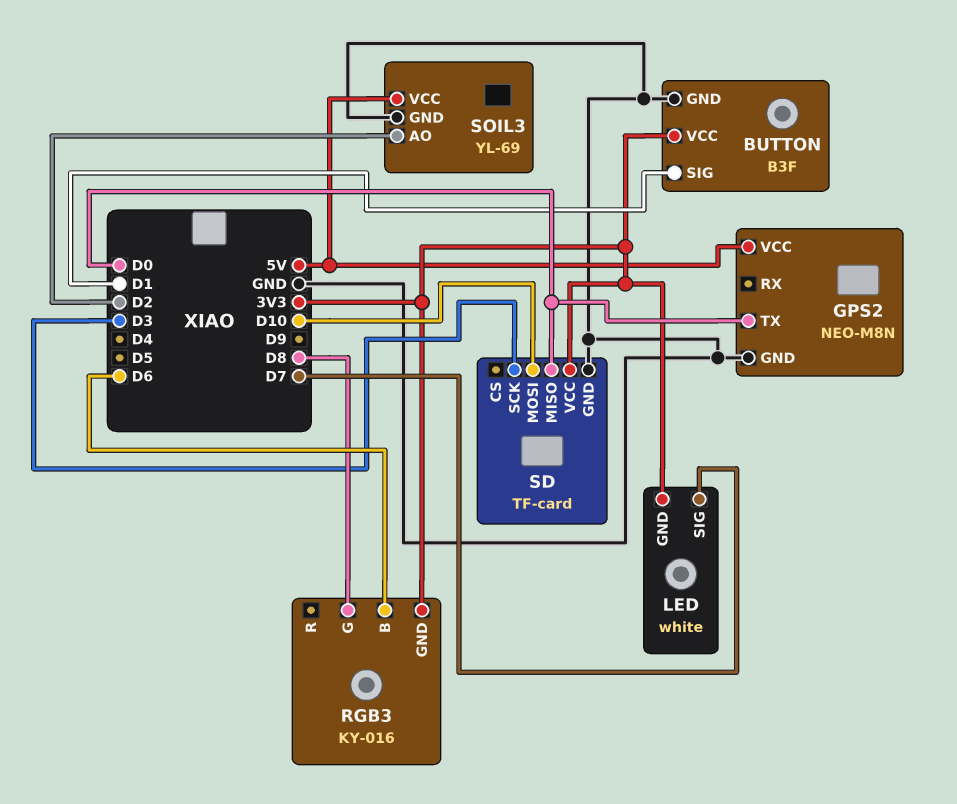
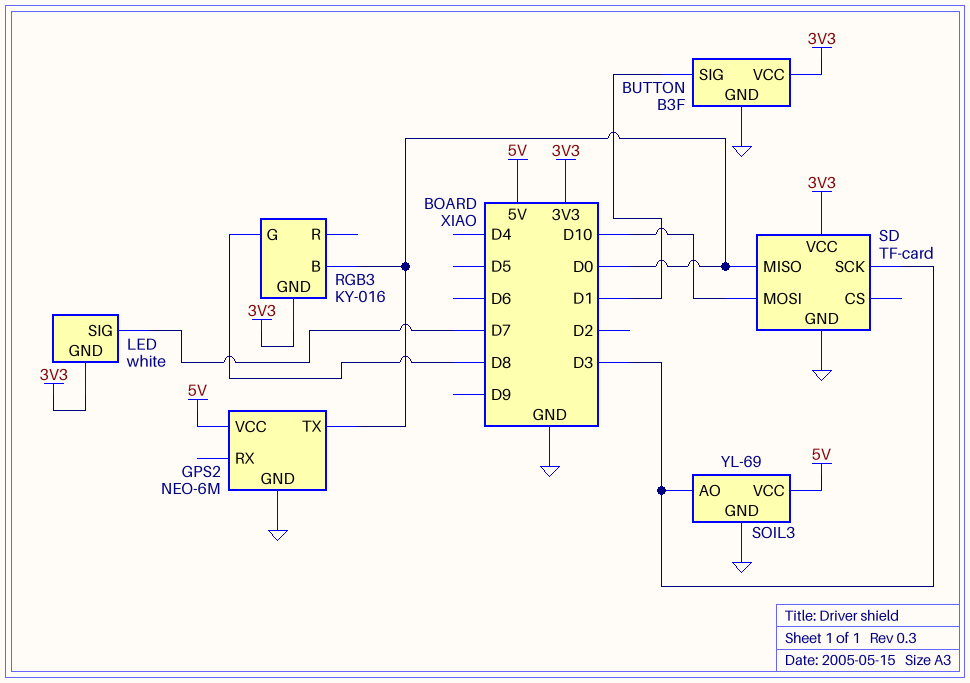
GPS2: NEO-M8N -> NEO-6M
RGB3 pin B: D6 -> D0
SOIL3 pin AO: D2 -> D3

